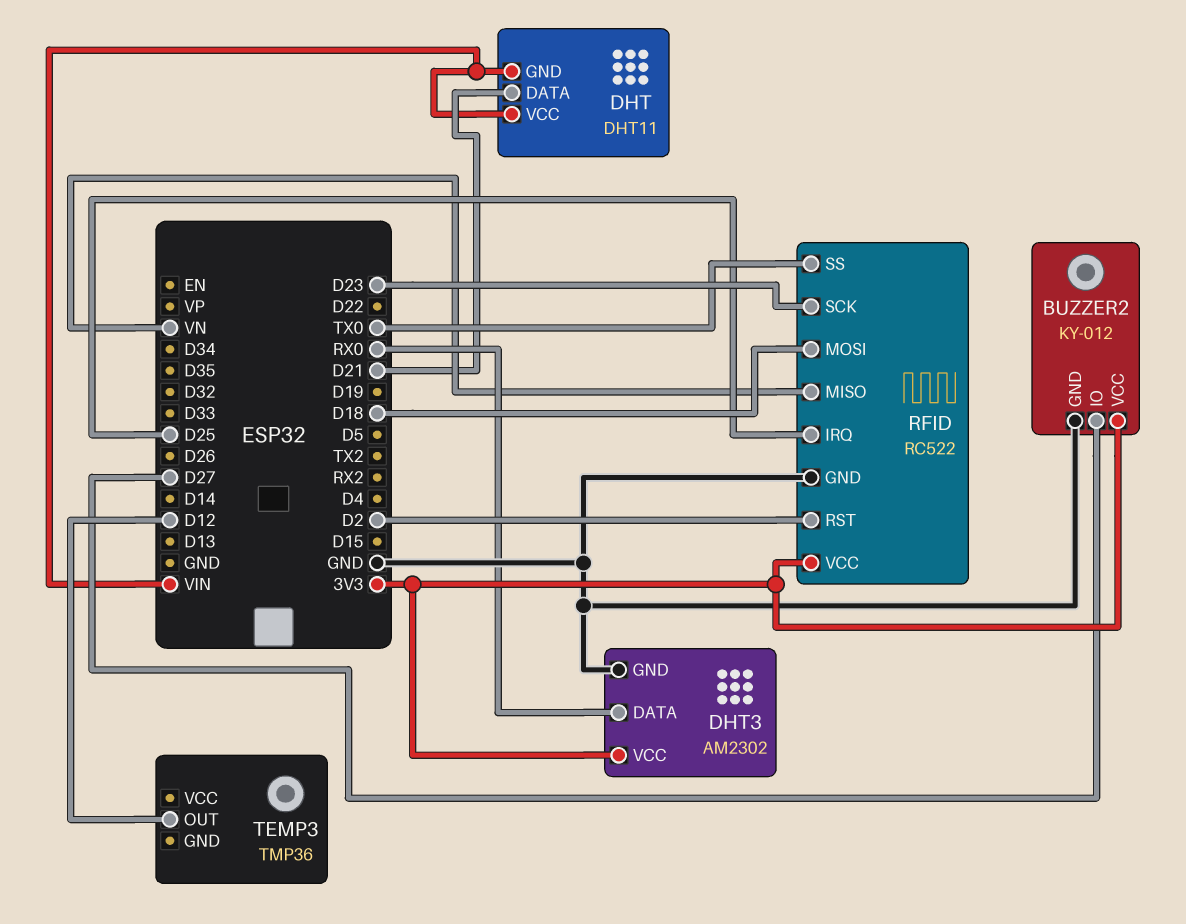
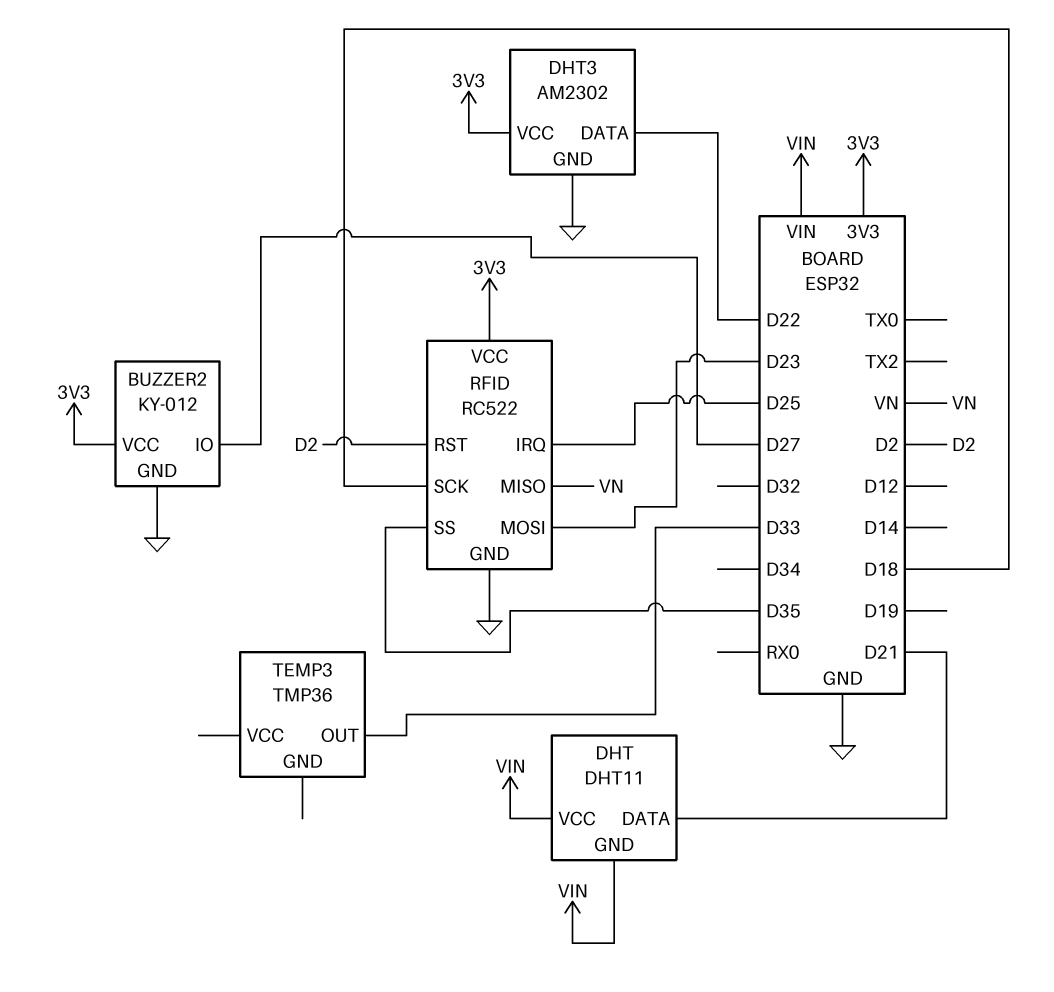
DHT3 pin DATA: RX0 -> D22
RFID pin MOSI: D18 -> D23
RFID pin SCK: D23 -> D18
RFID pin SS: TX0 -> D35
TEMP3 pin OUT: D12 -> D33

